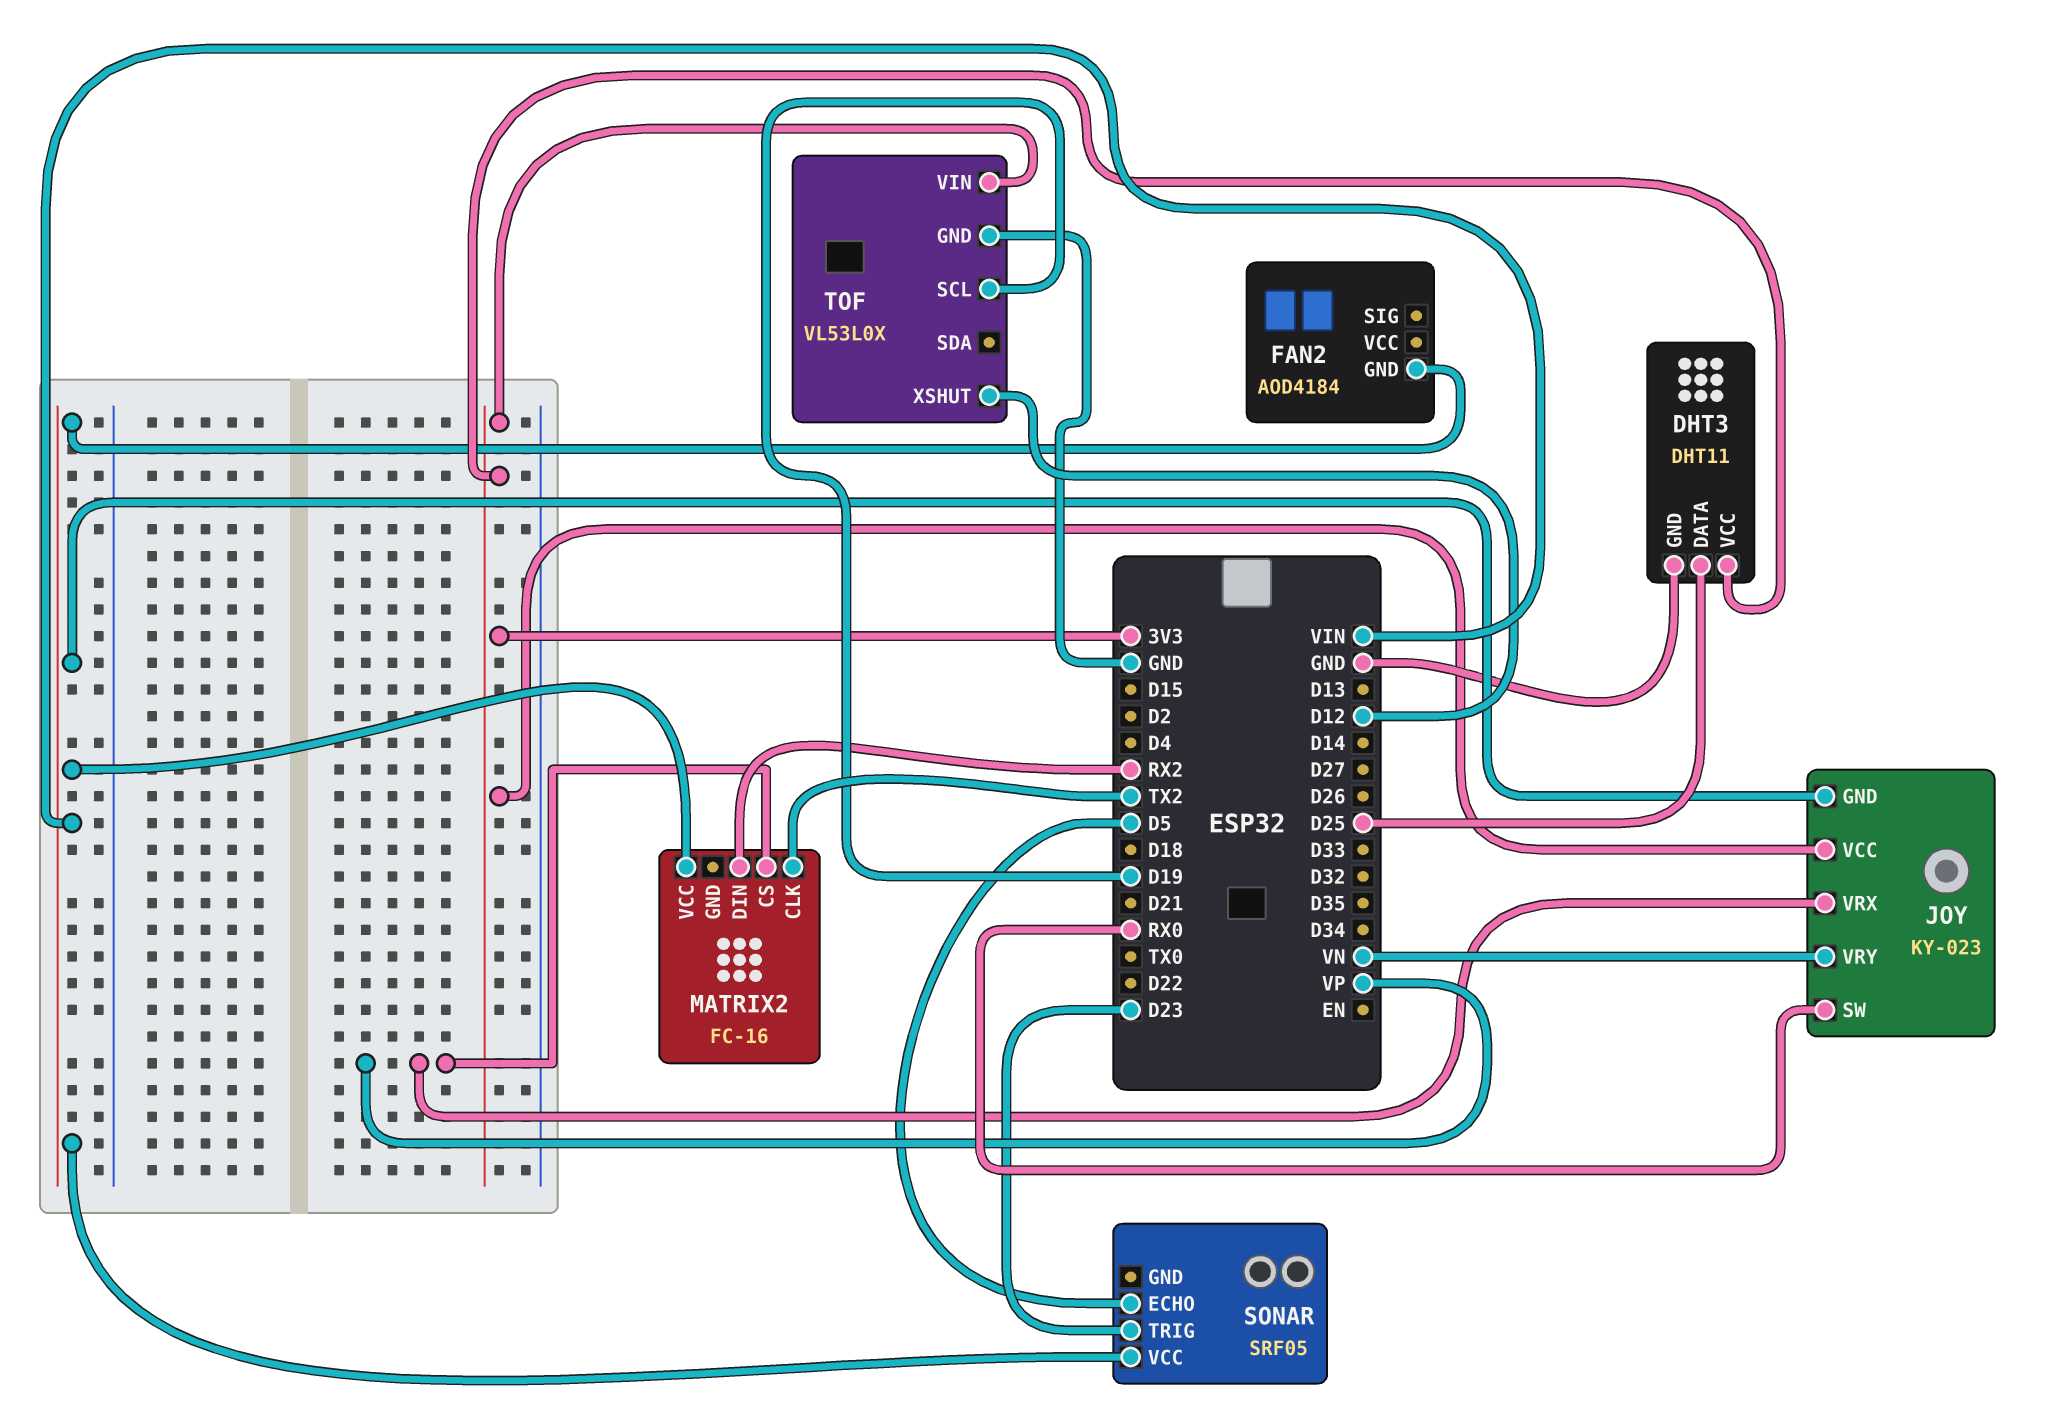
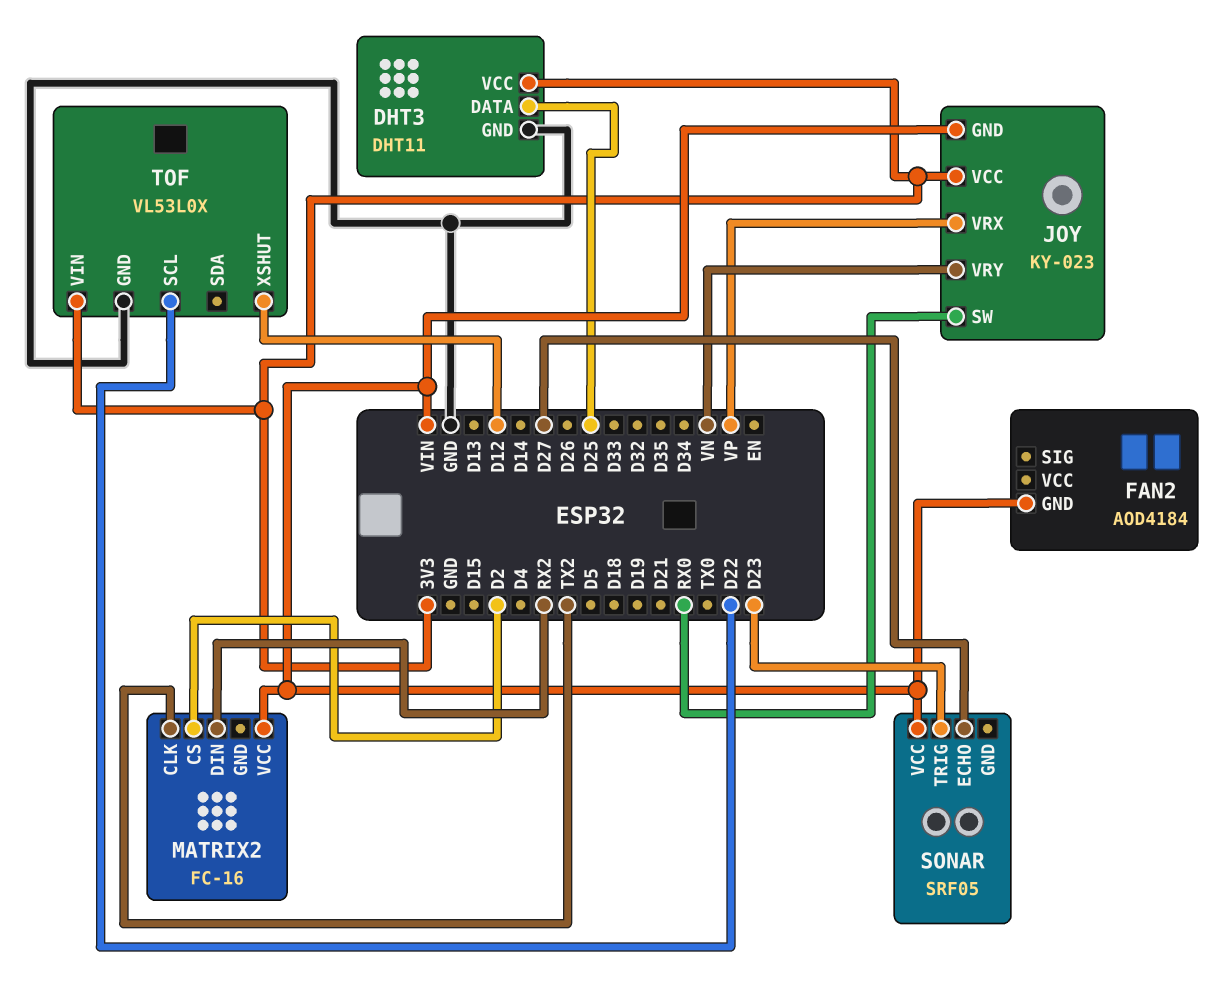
MATRIX2 pin CS: VP -> D2
SONAR pin ECHO: D5 -> D27
TOF pin SCL: D19 -> D22

